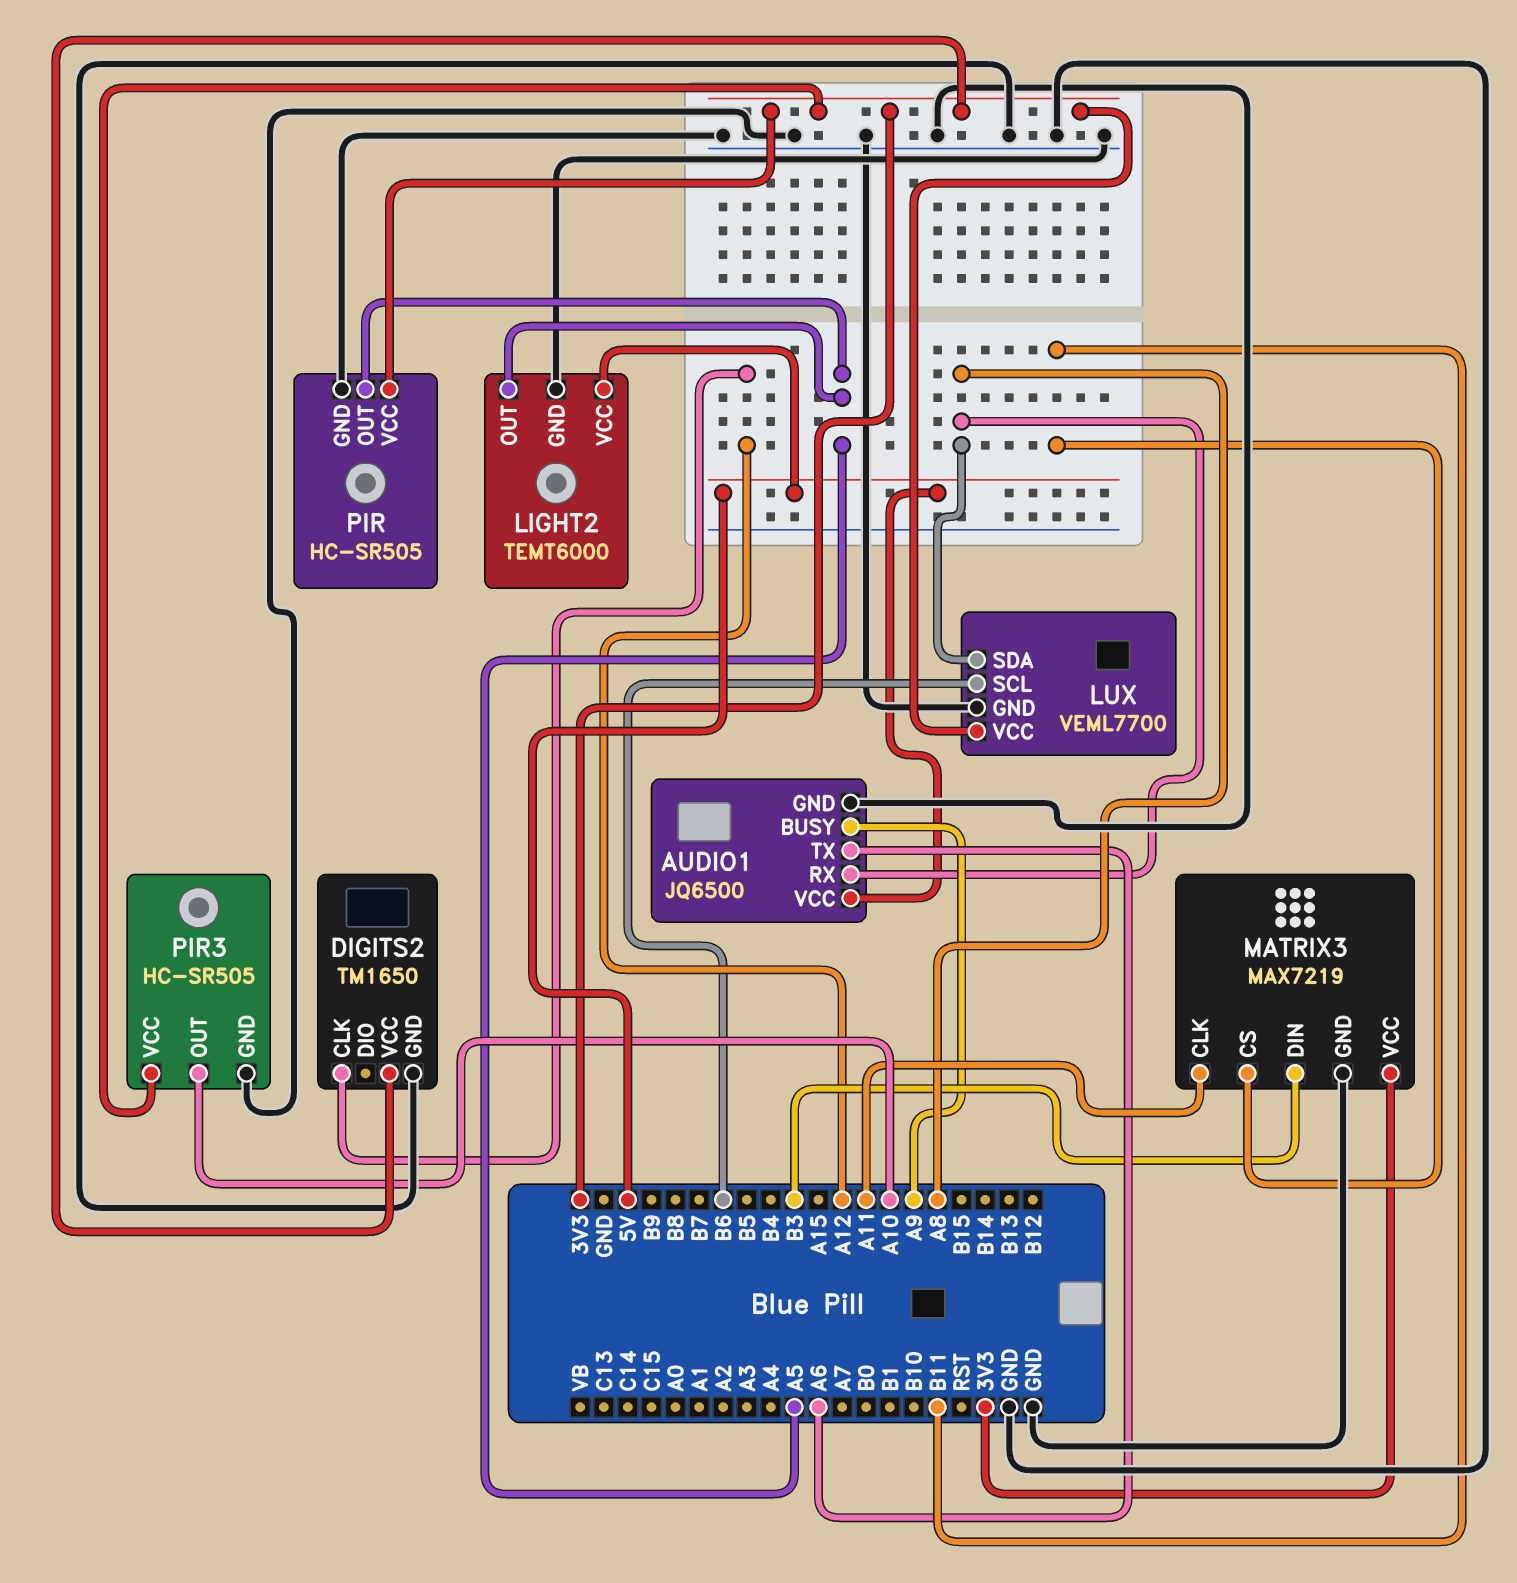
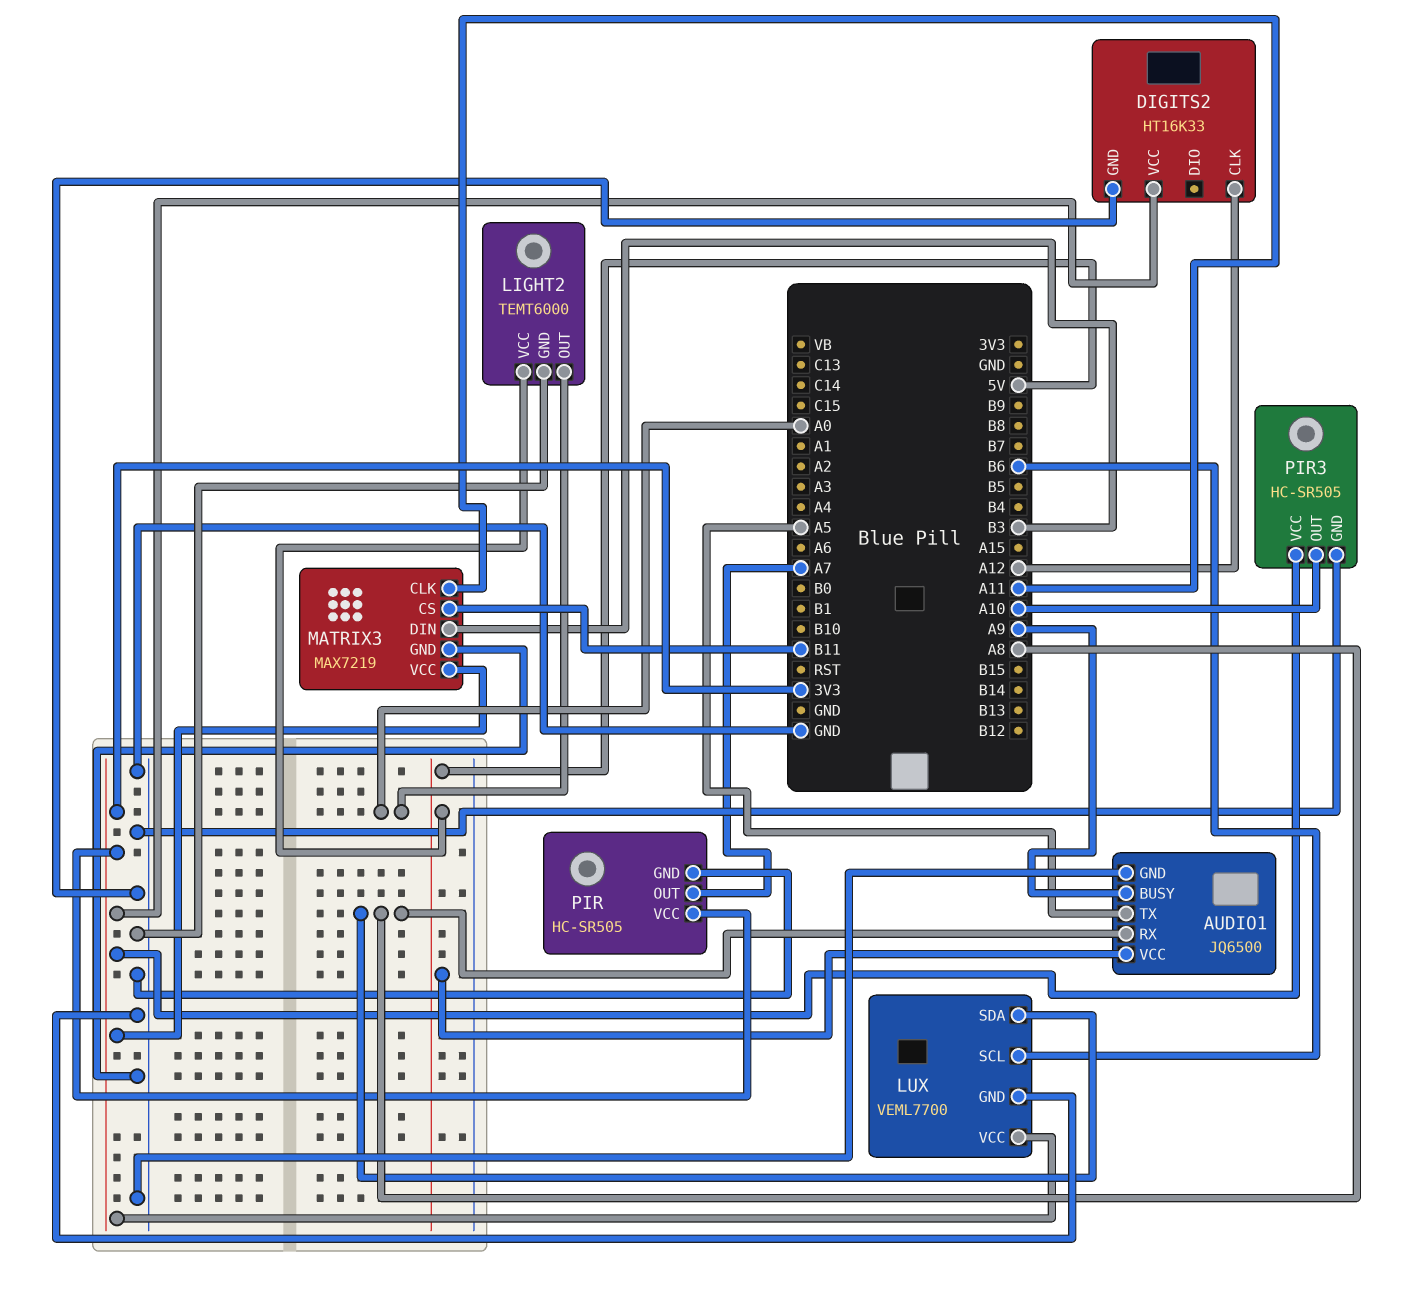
AUDIO1 pin TX: A6 -> A5
DIGITS2: TM1650 -> HT16K33
LIGHT2 pin OUT: A5 -> A0
PIR pin OUT: A5 -> A7

